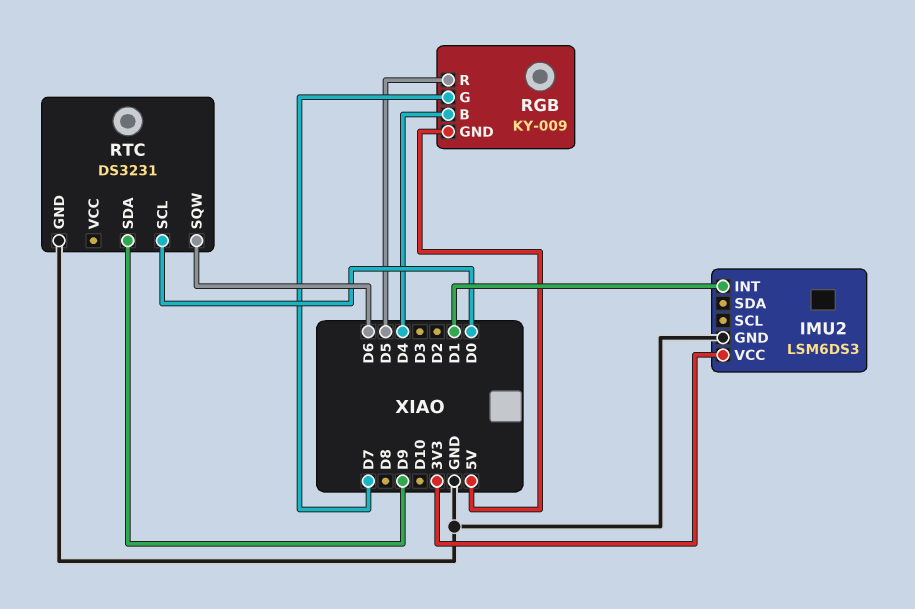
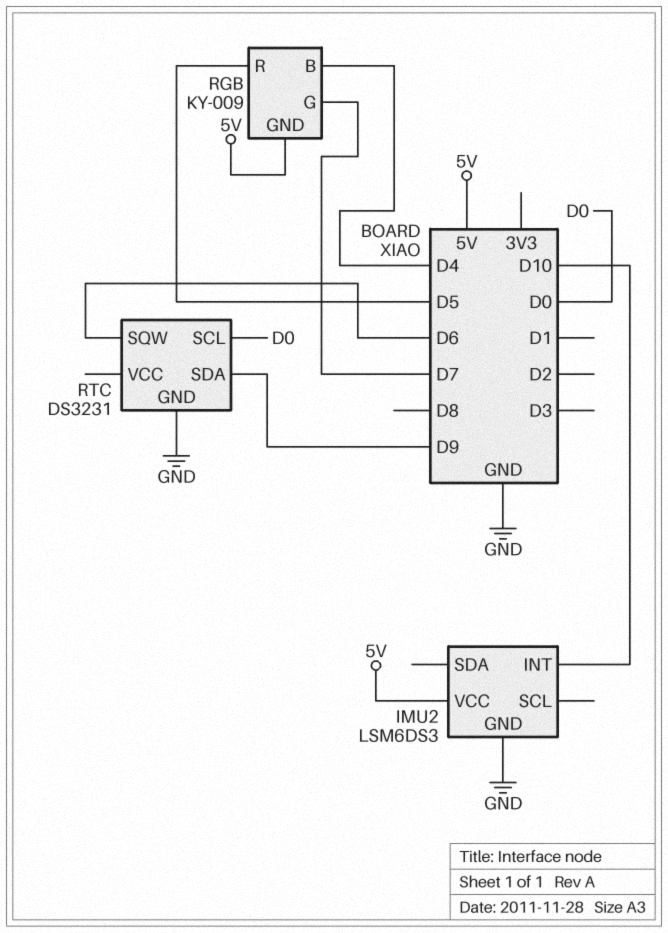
IMU2 pin INT: D1 -> D10
IMU2 pin VCC: 3V3 -> 5V

